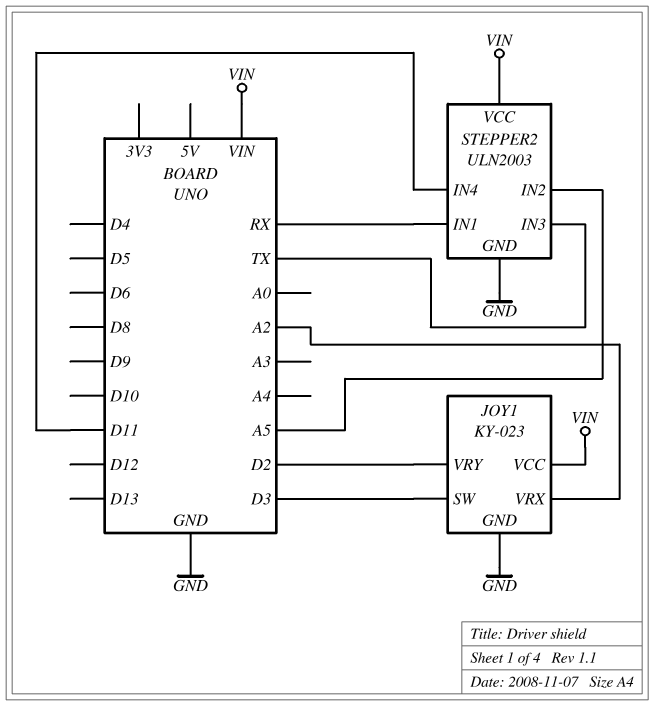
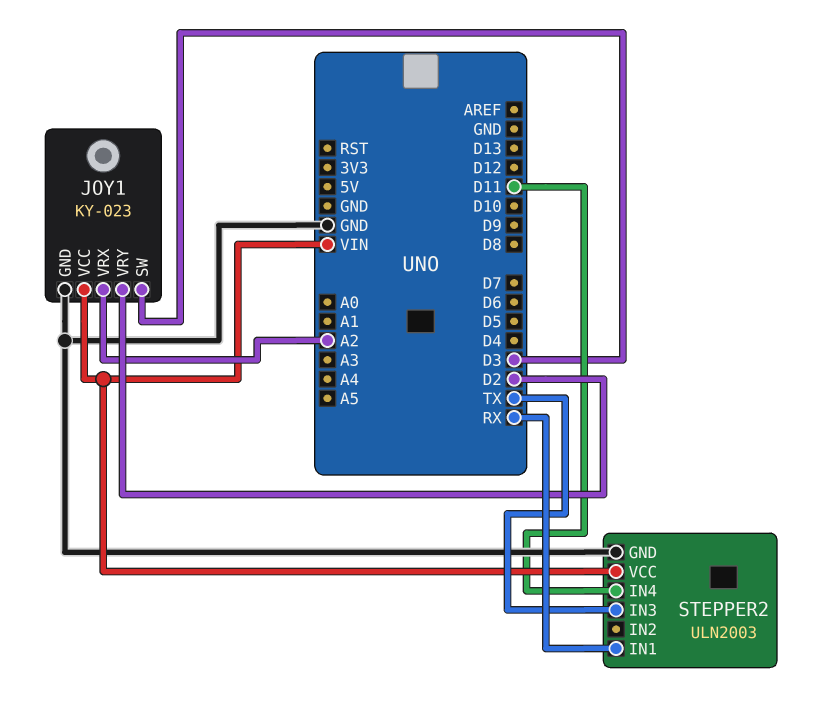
STEPPER2 pin IN2: A5 -> none

